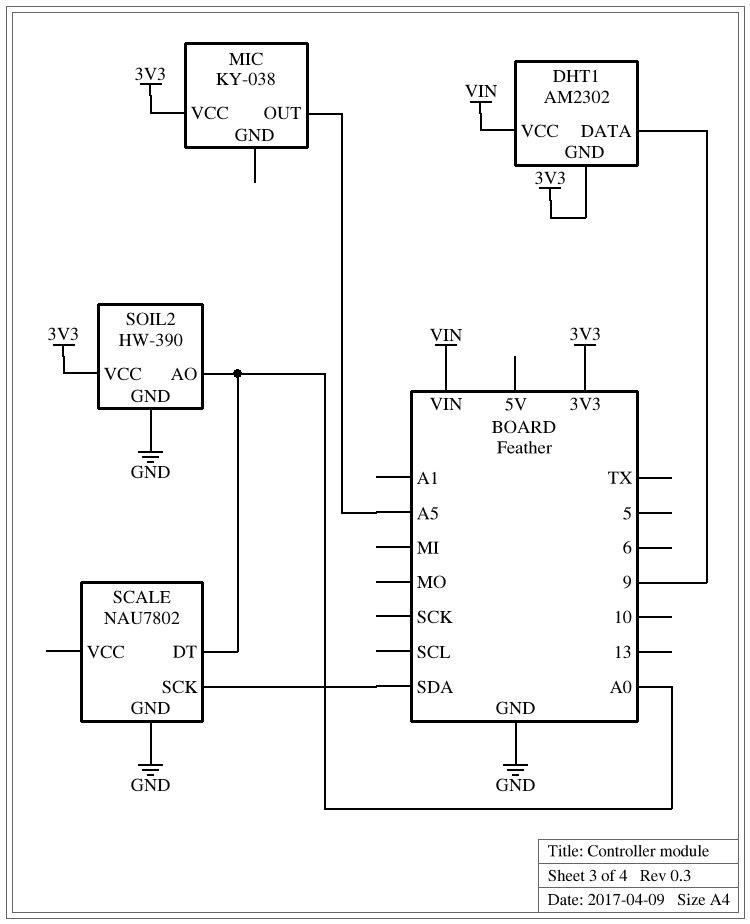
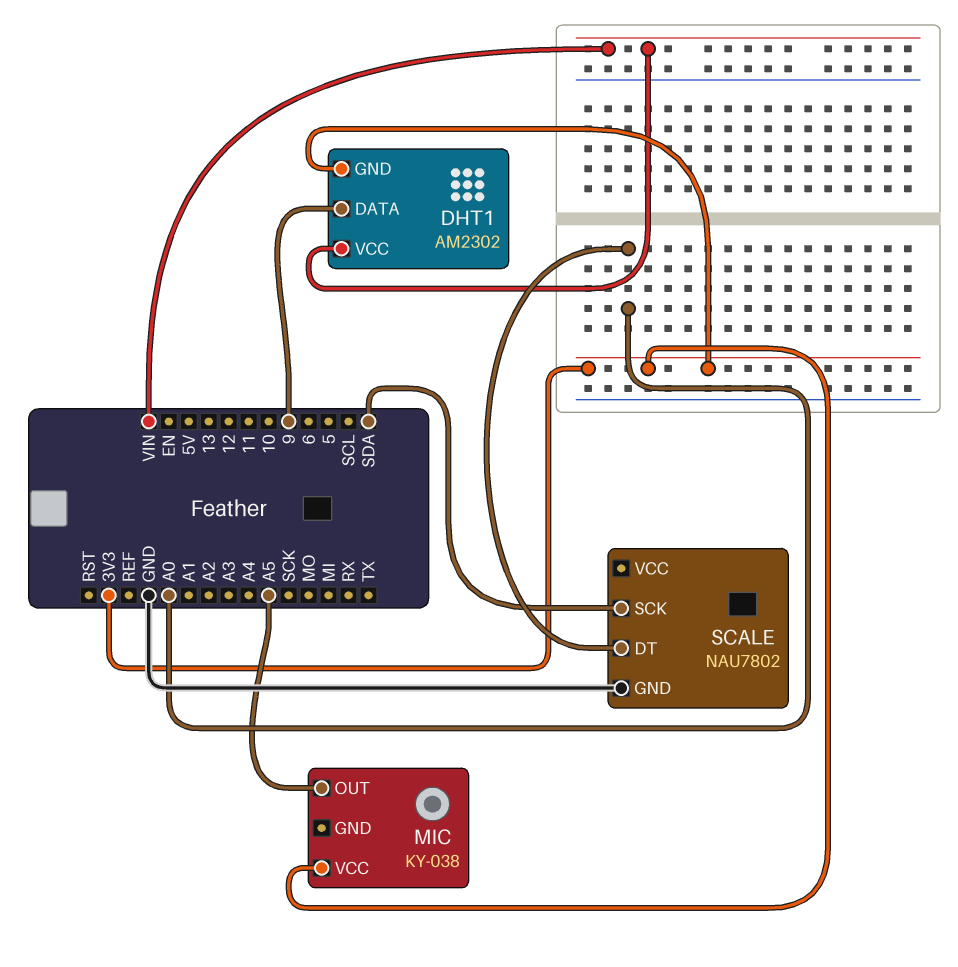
SOIL2: HW-390 -> none
SOIL2 pin AO: A0 -> none
SOIL2 pin GND: GND -> none
SOIL2 pin VCC: 3V3 -> none

